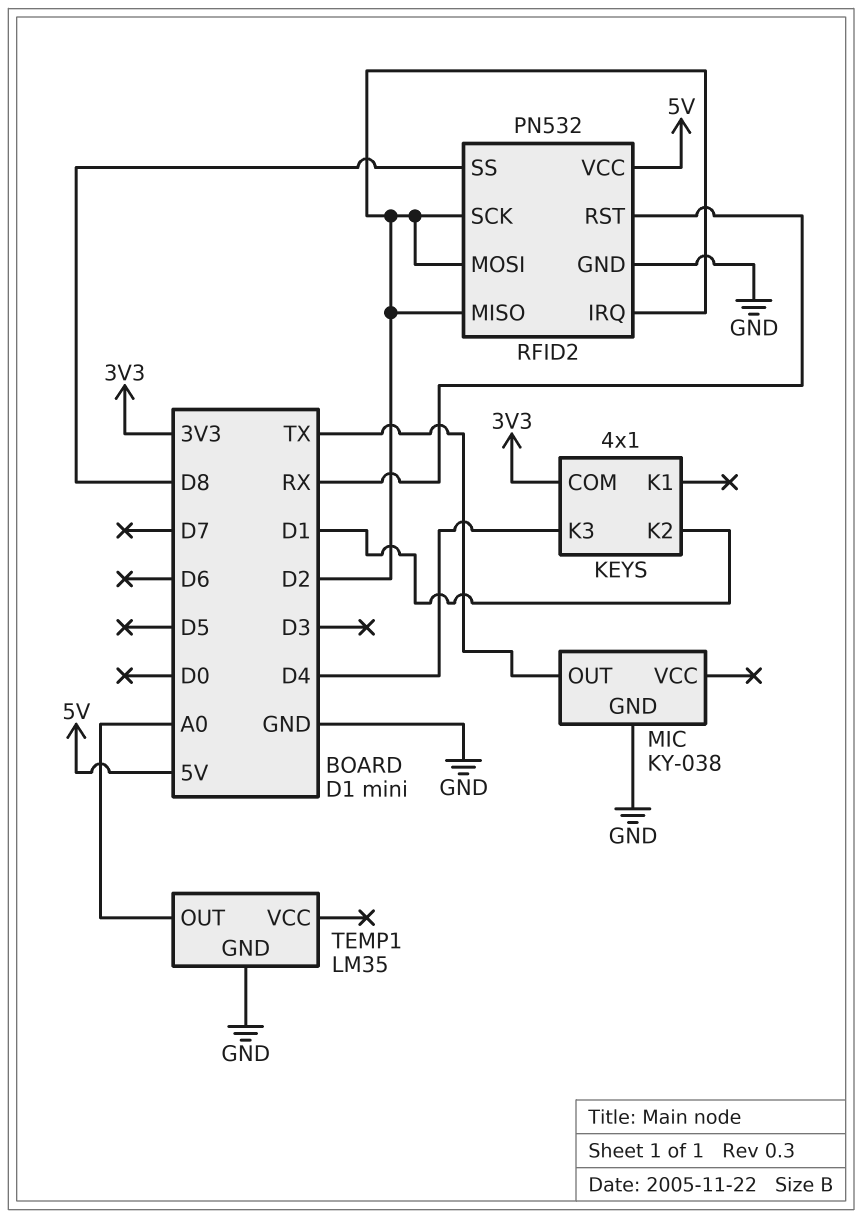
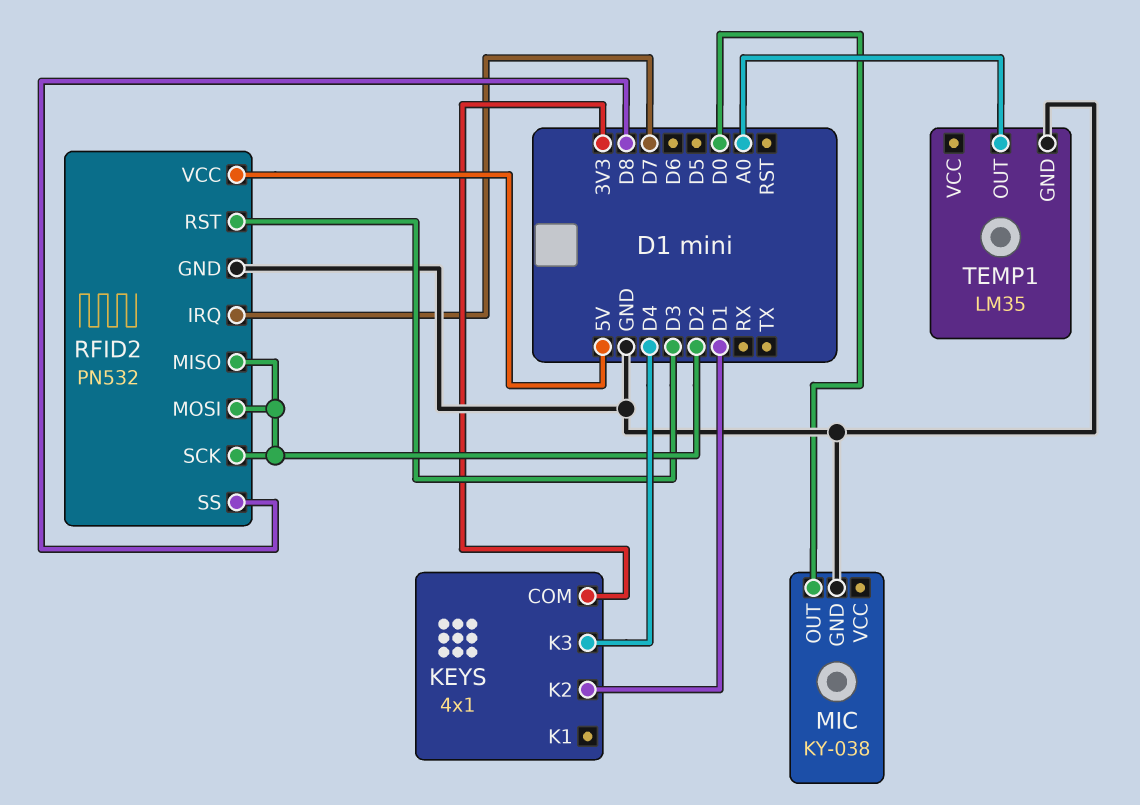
MIC pin OUT: TX -> D0
RFID2 pin IRQ: D2 -> D7
RFID2 pin RST: RX -> D3

